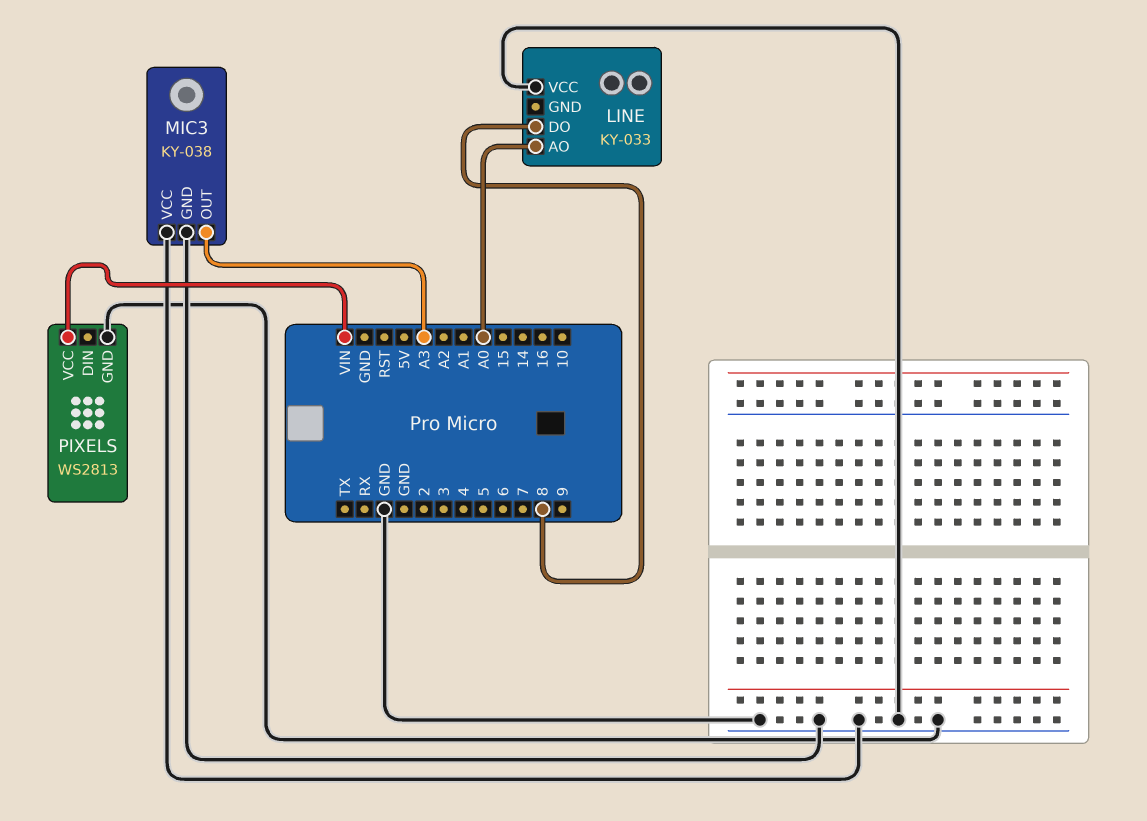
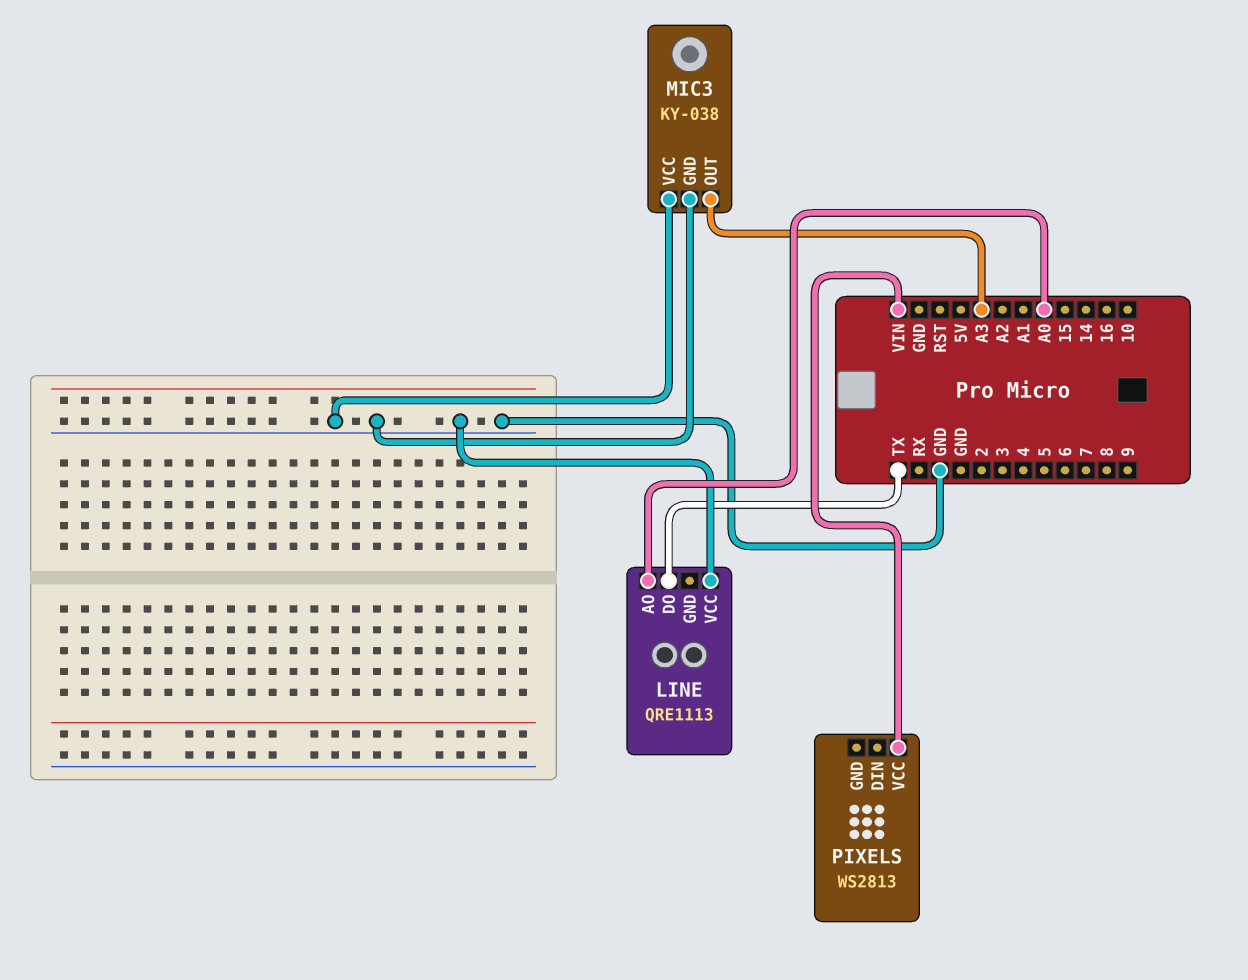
LINE: KY-033 -> QRE1113
LINE pin DO: 8 -> TX
PIXELS pin GND: GND -> none

